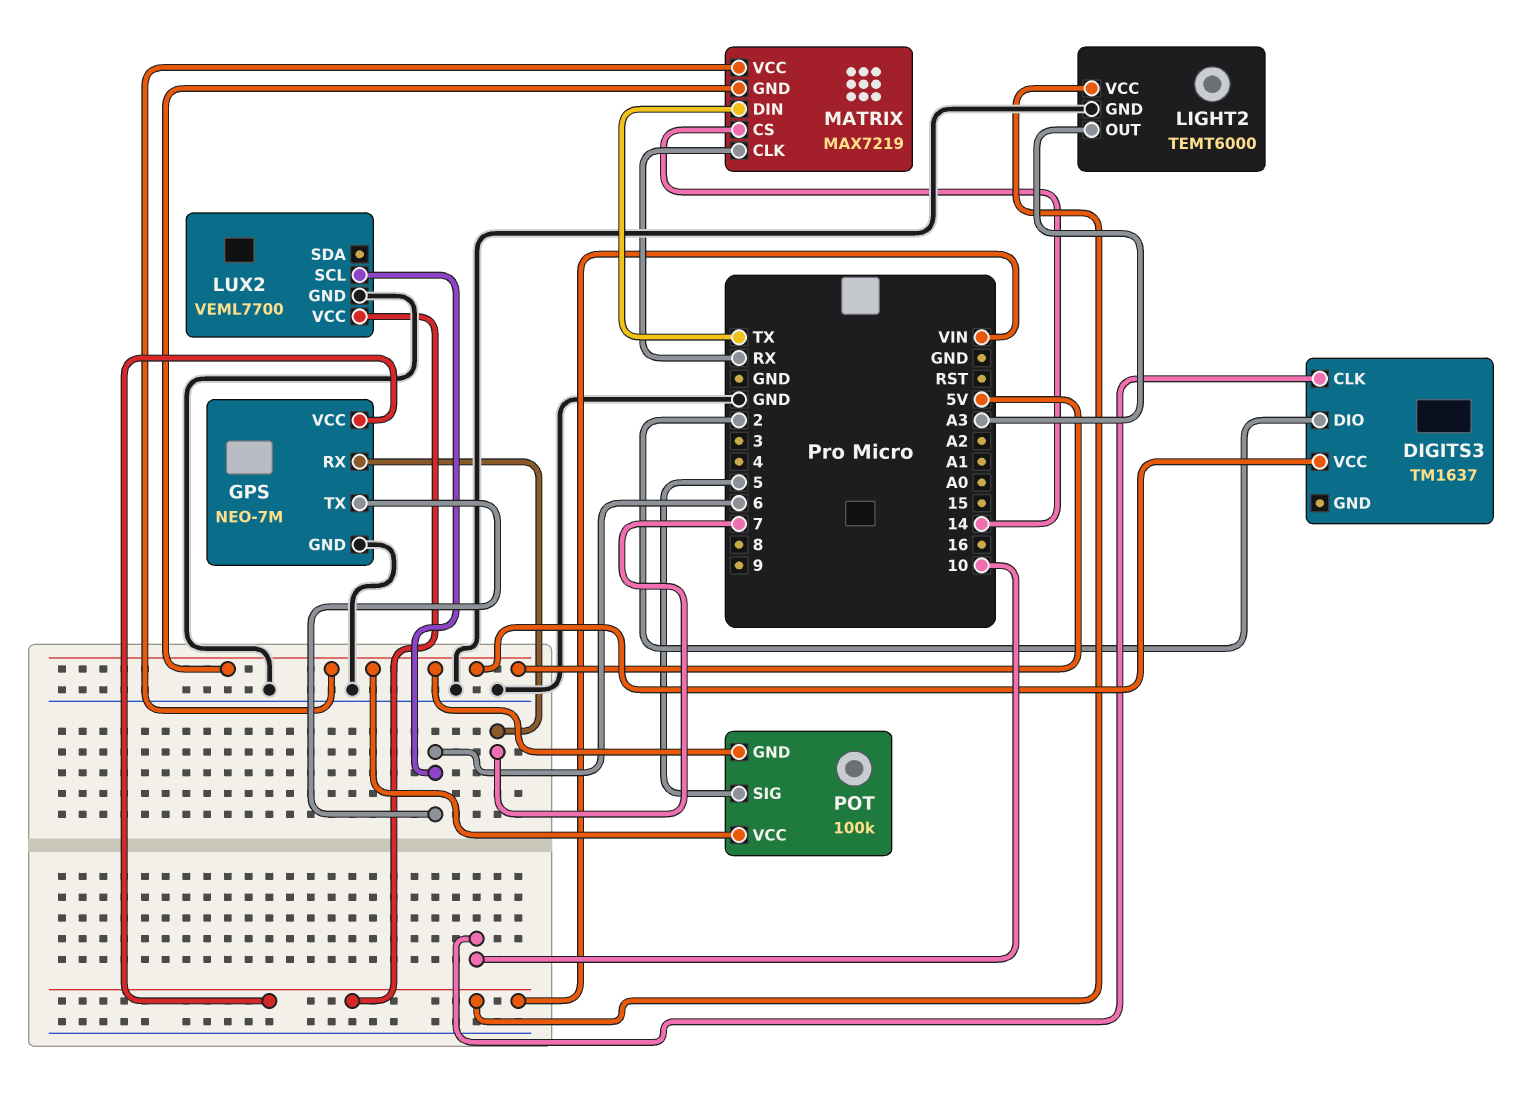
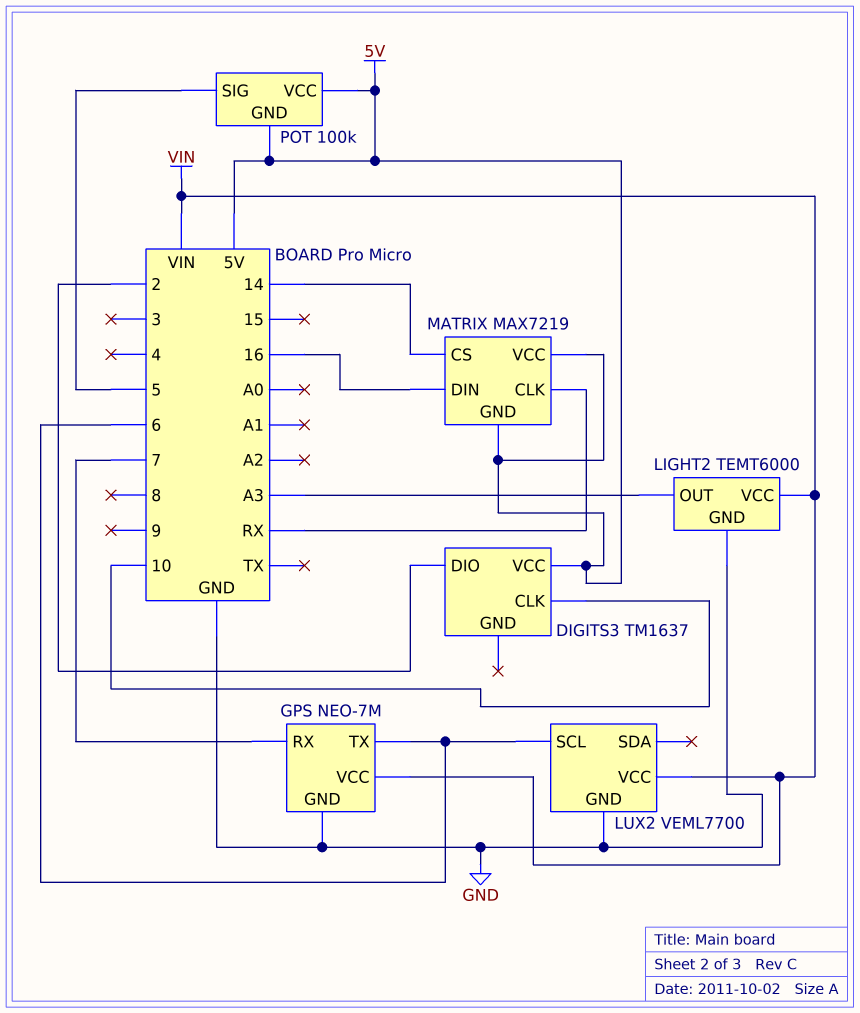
MATRIX pin DIN: TX -> 16

